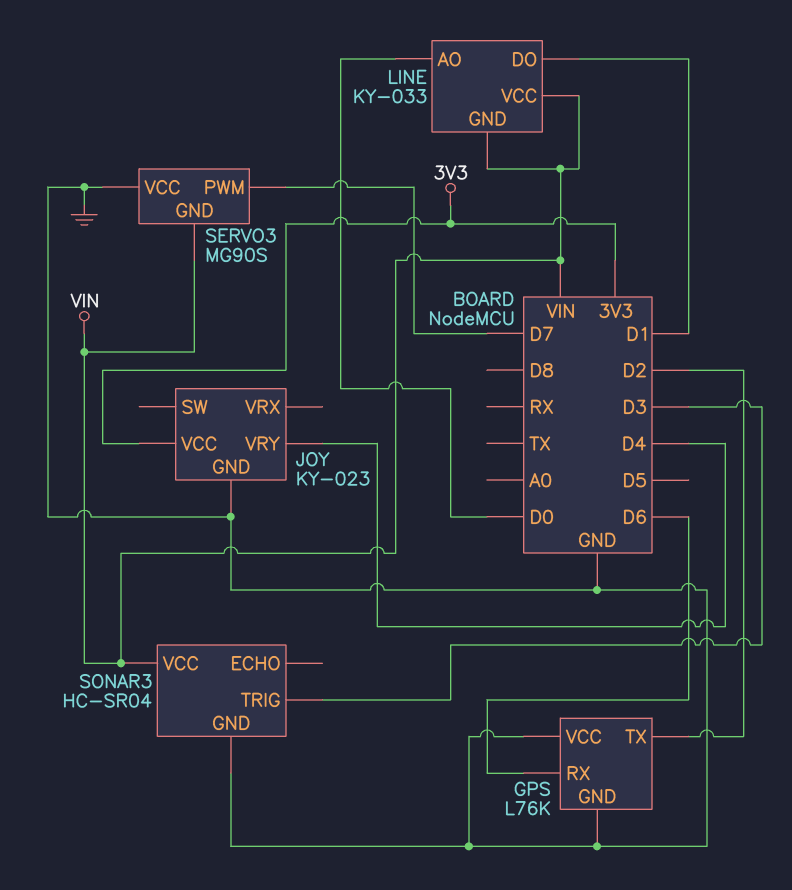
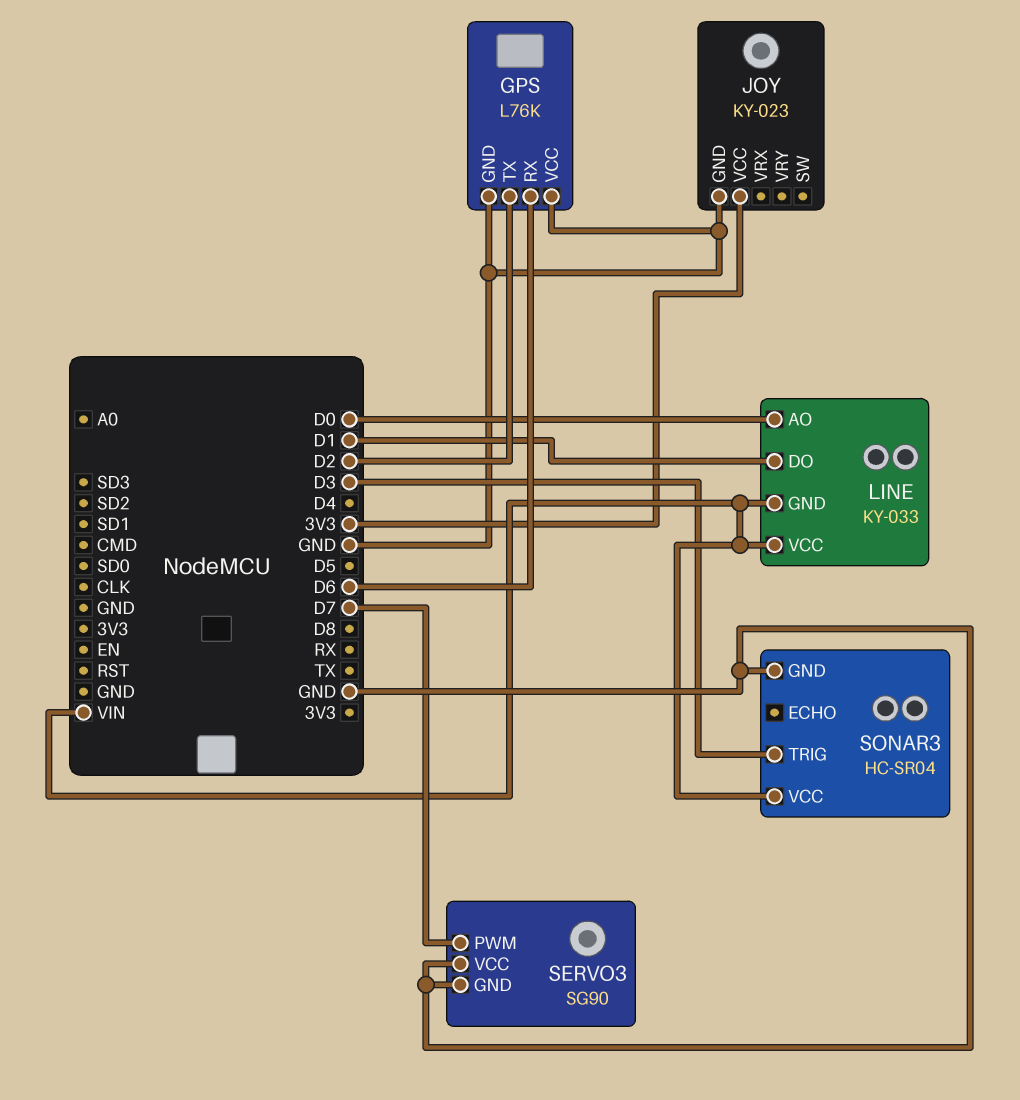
JOY pin VRY: D4 -> none
SERVO3: MG90S -> SG90
SERVO3 pin GND: VIN -> GND

